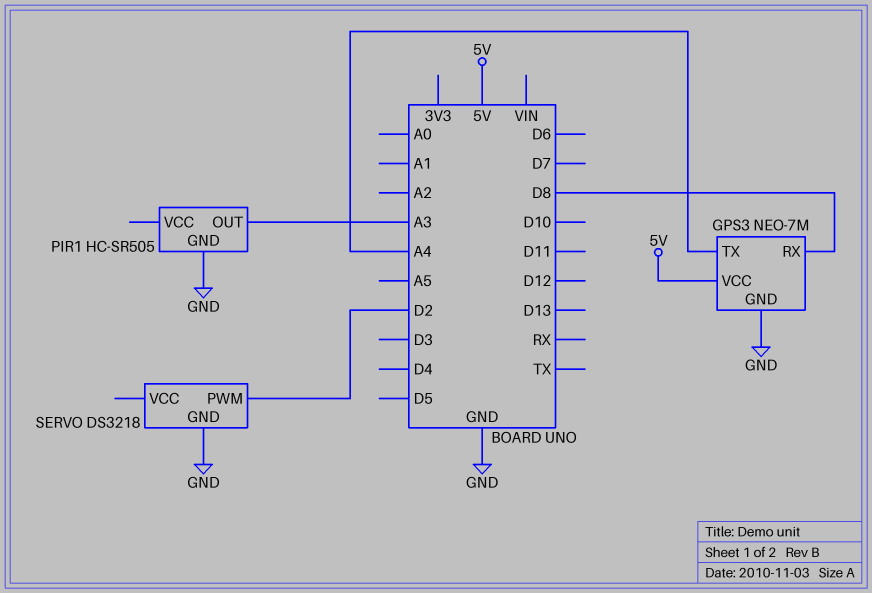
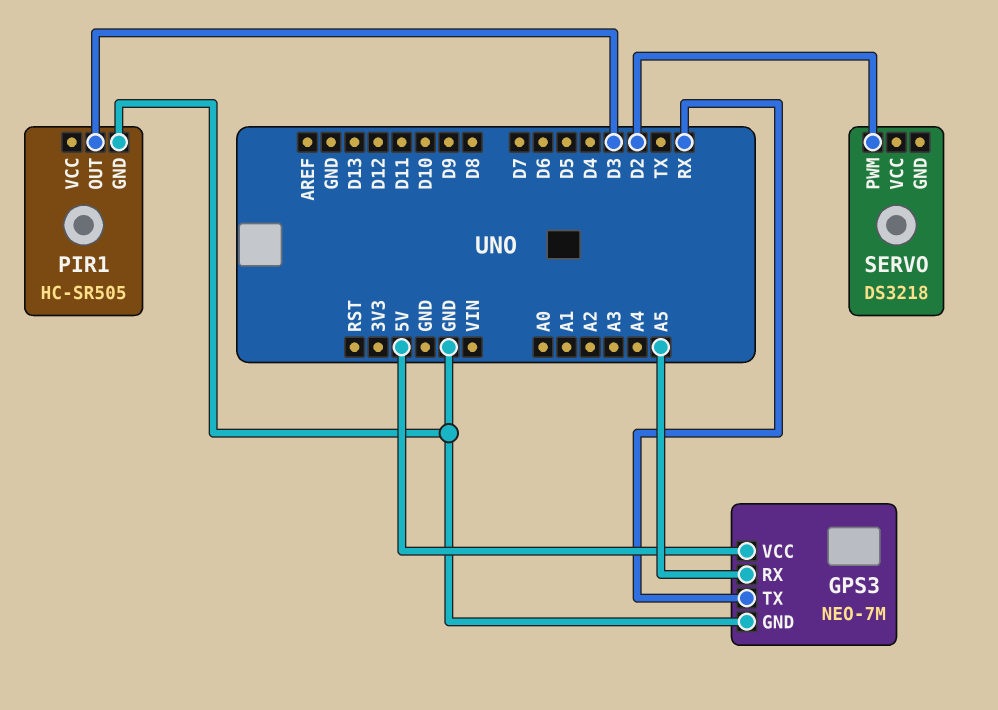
GPS3 pin RX: D8 -> A5
GPS3 pin TX: A4 -> RX
PIR1 pin OUT: A3 -> D3
SERVO pin GND: GND -> none

